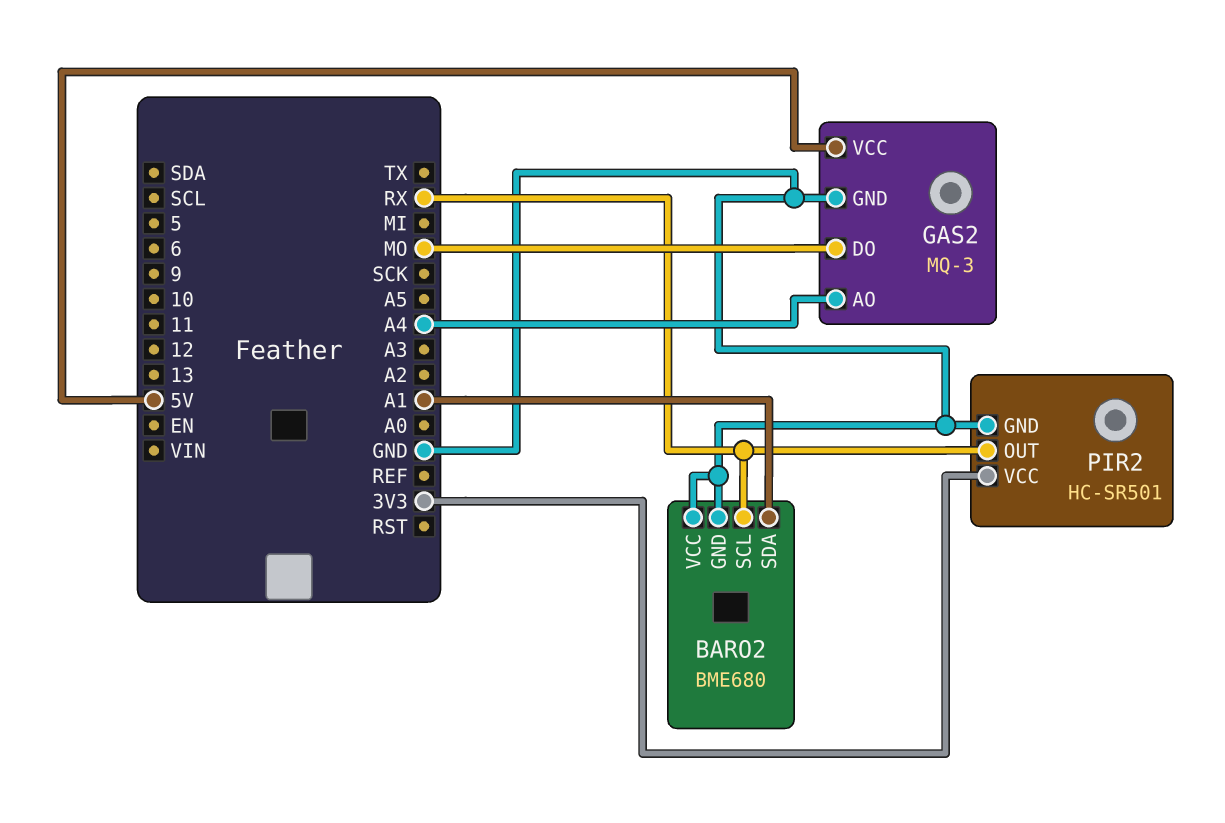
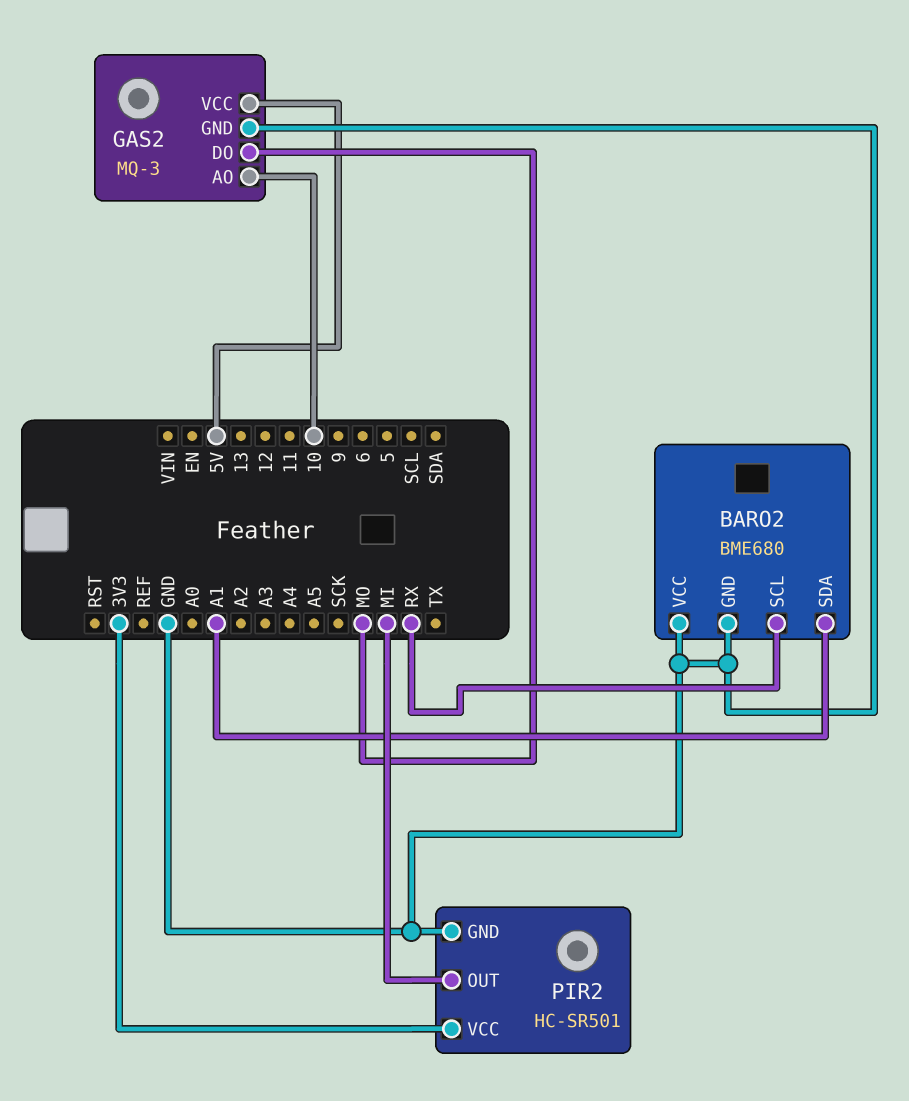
GAS2 pin AO: A4 -> 10
PIR2 pin OUT: RX -> MI

